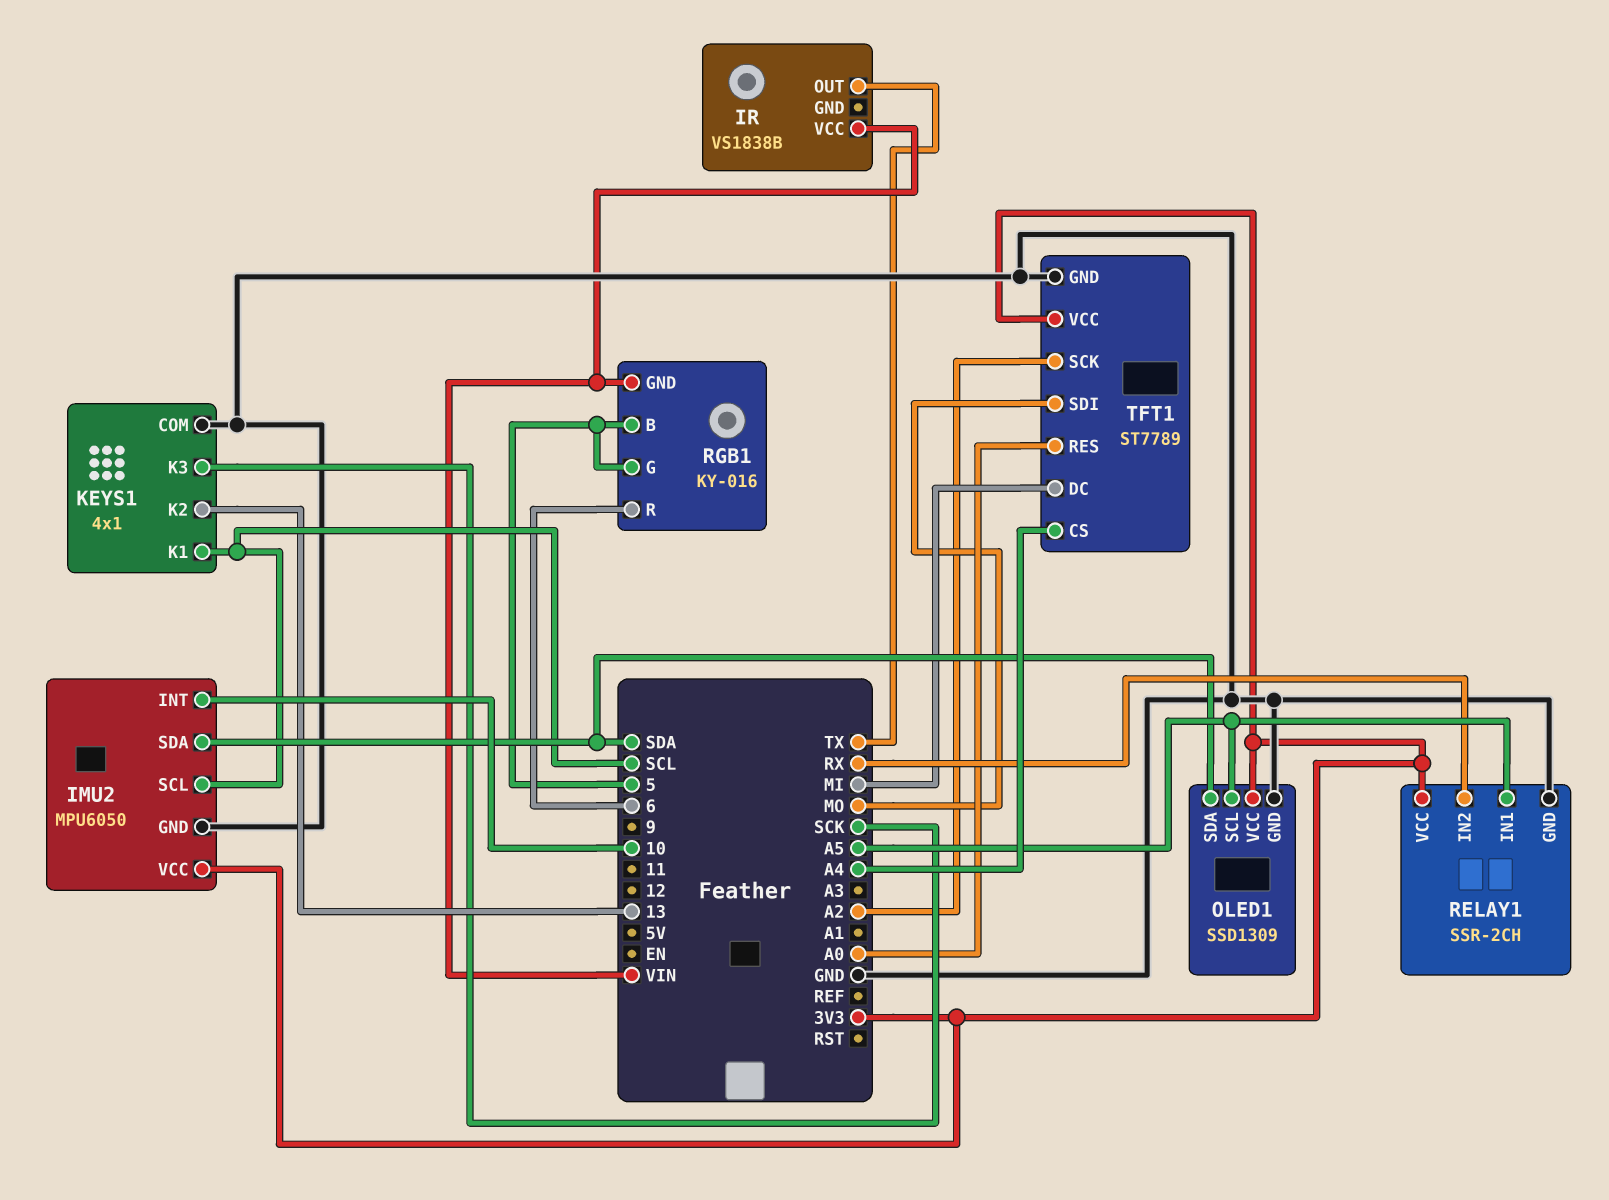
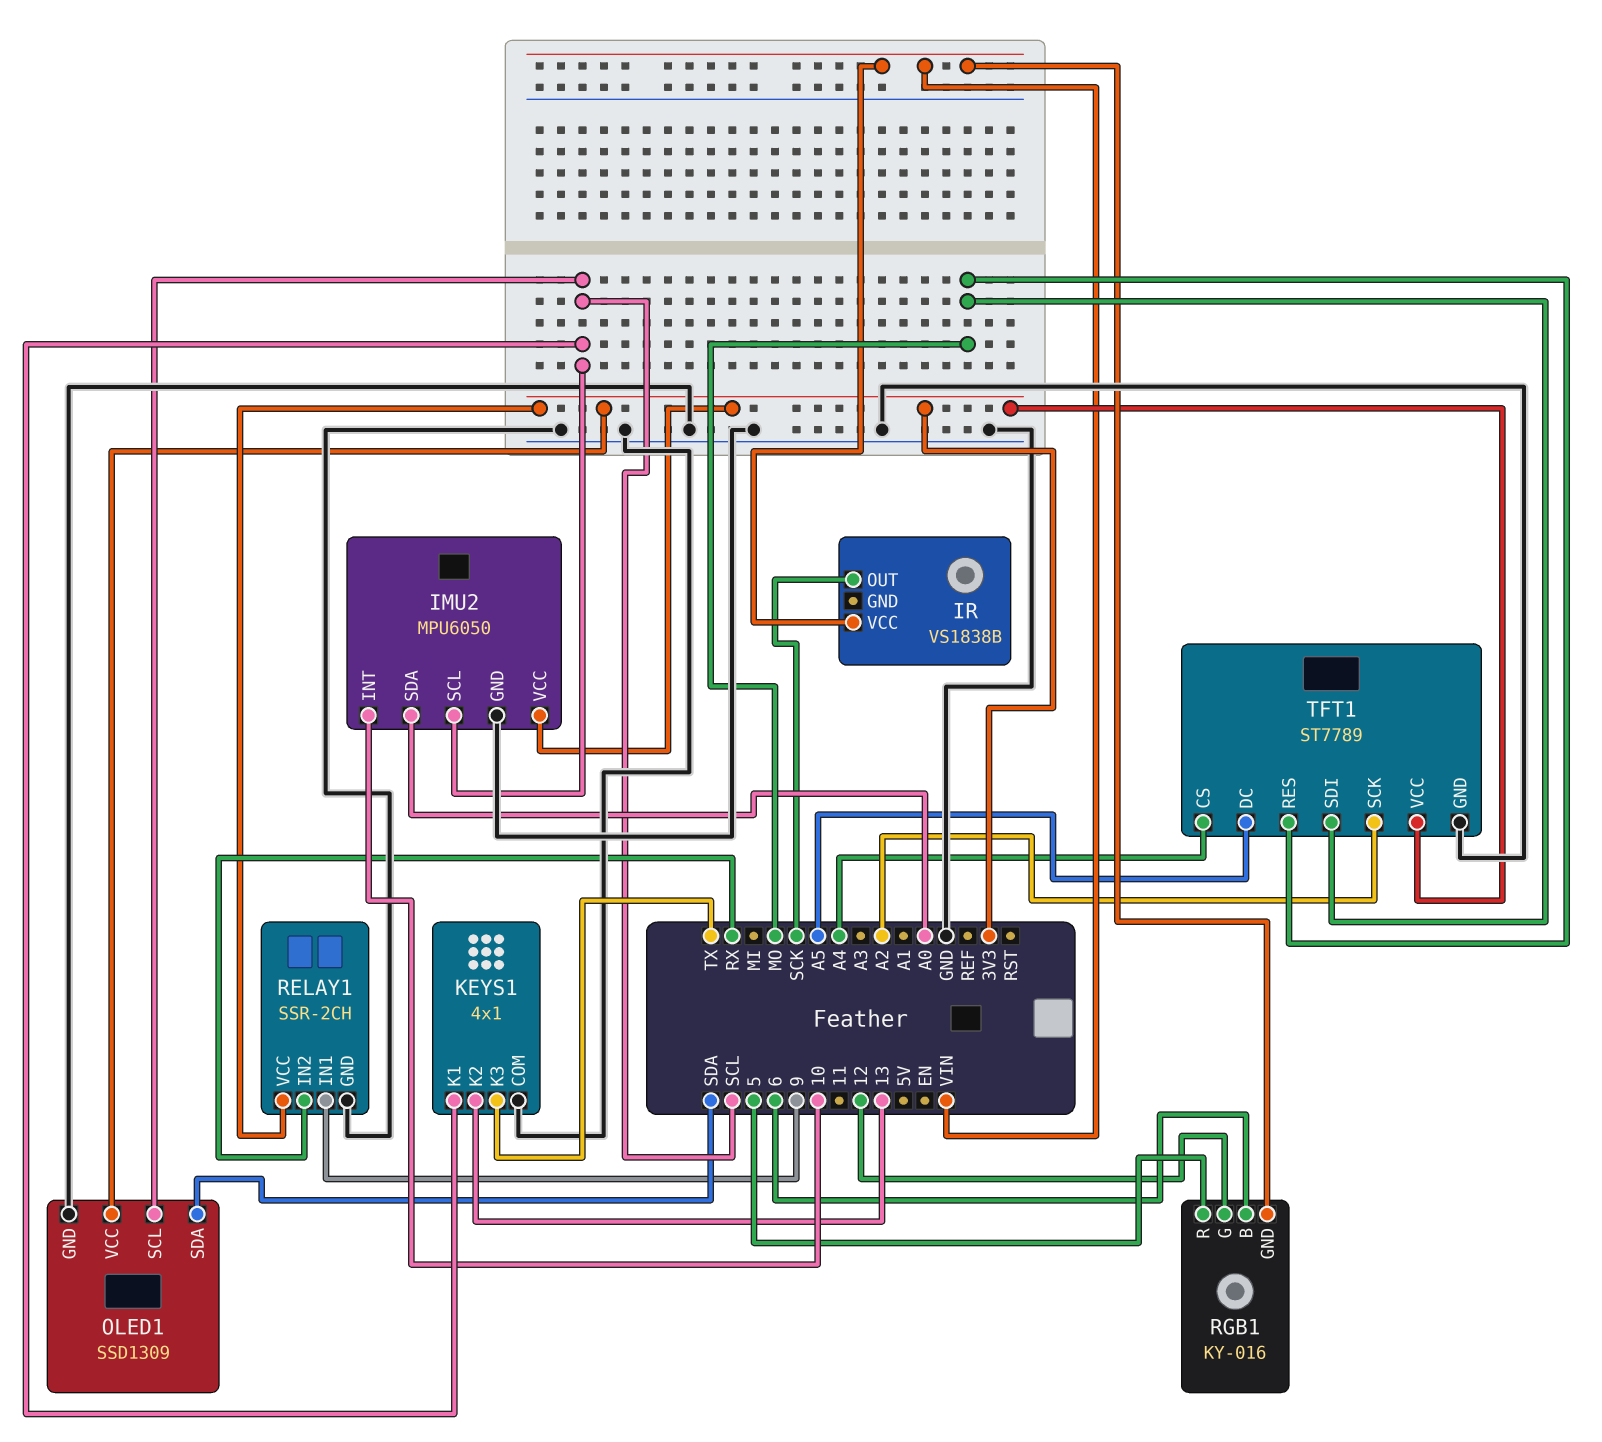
IMU2 pin SDA: SDA -> A0
IR pin OUT: TX -> SCK
KEYS1 pin K3: SCK -> TX
OLED1 pin SCL: A5 -> SCL
RELAY1 pin IN1: A5 -> 9
RGB1 pin B: 5 -> 6
RGB1 pin G: 5 -> 12
RGB1 pin R: 6 -> 5
TFT1 pin DC: MI -> A5
TFT1 pin RES: A0 -> MO

